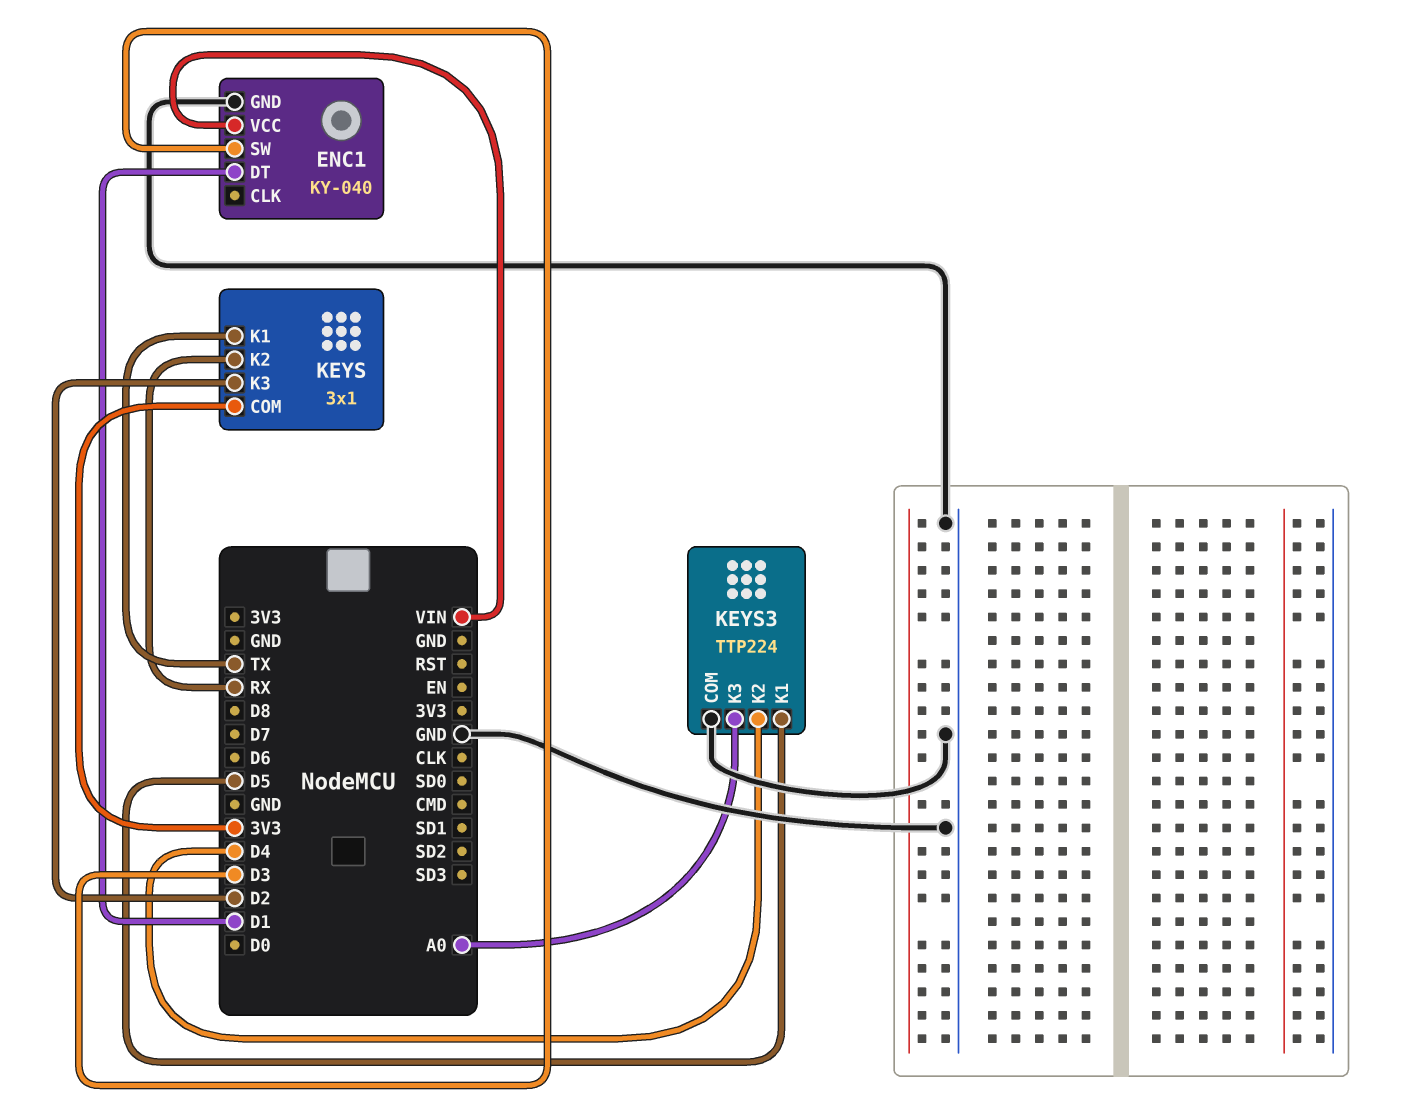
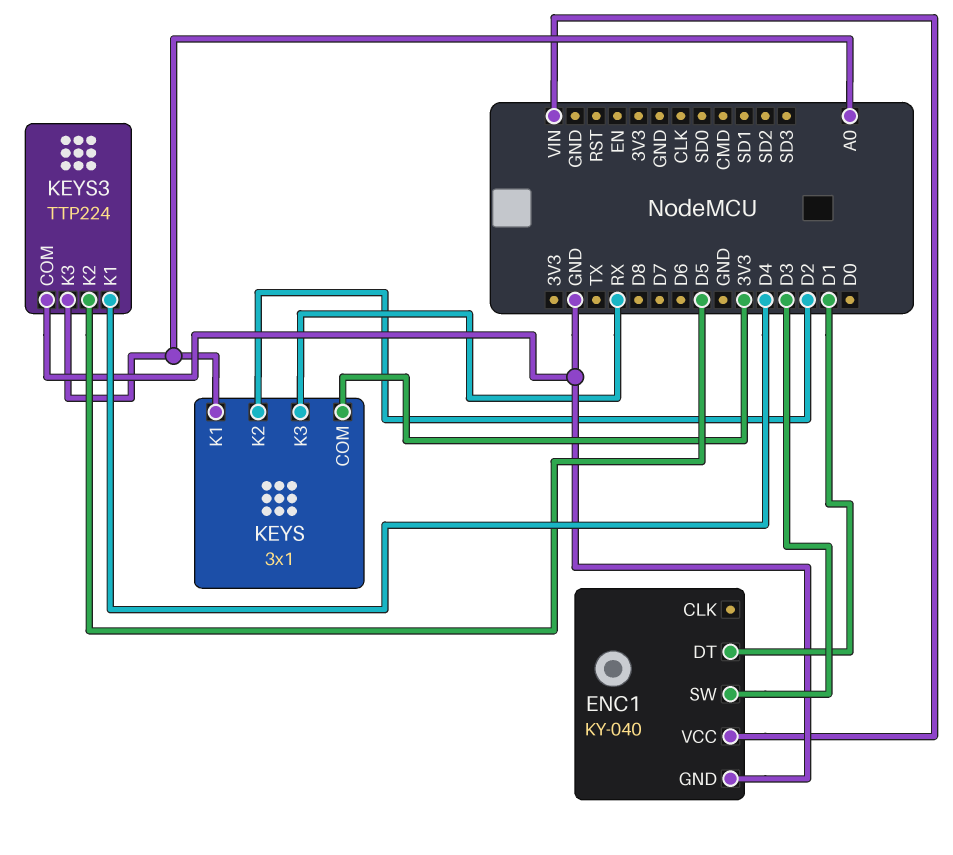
KEYS pin K1: TX -> A0
KEYS pin K2: RX -> D2
KEYS pin K3: D2 -> RX
KEYS3 pin K1: D5 -> D4
KEYS3 pin K2: D4 -> D5

